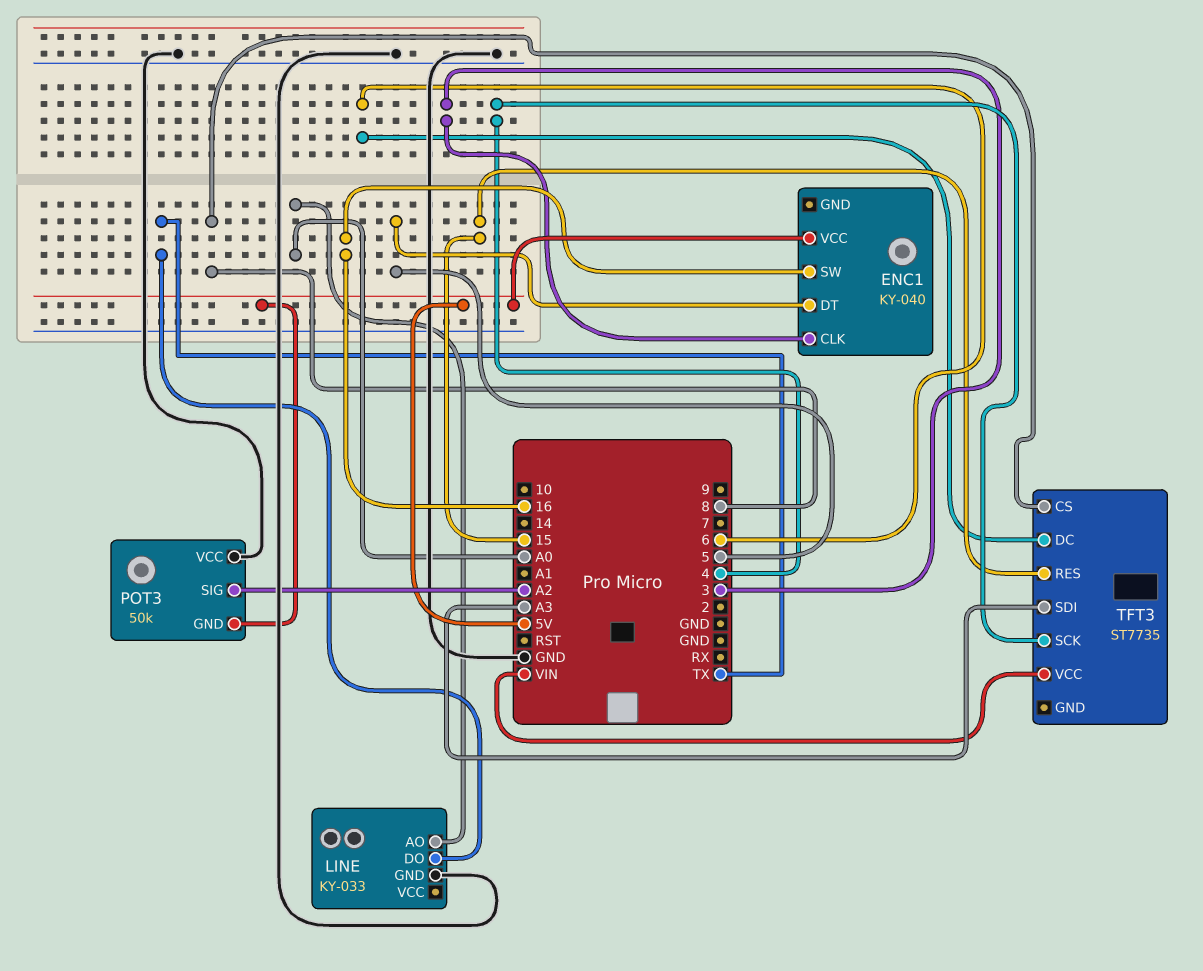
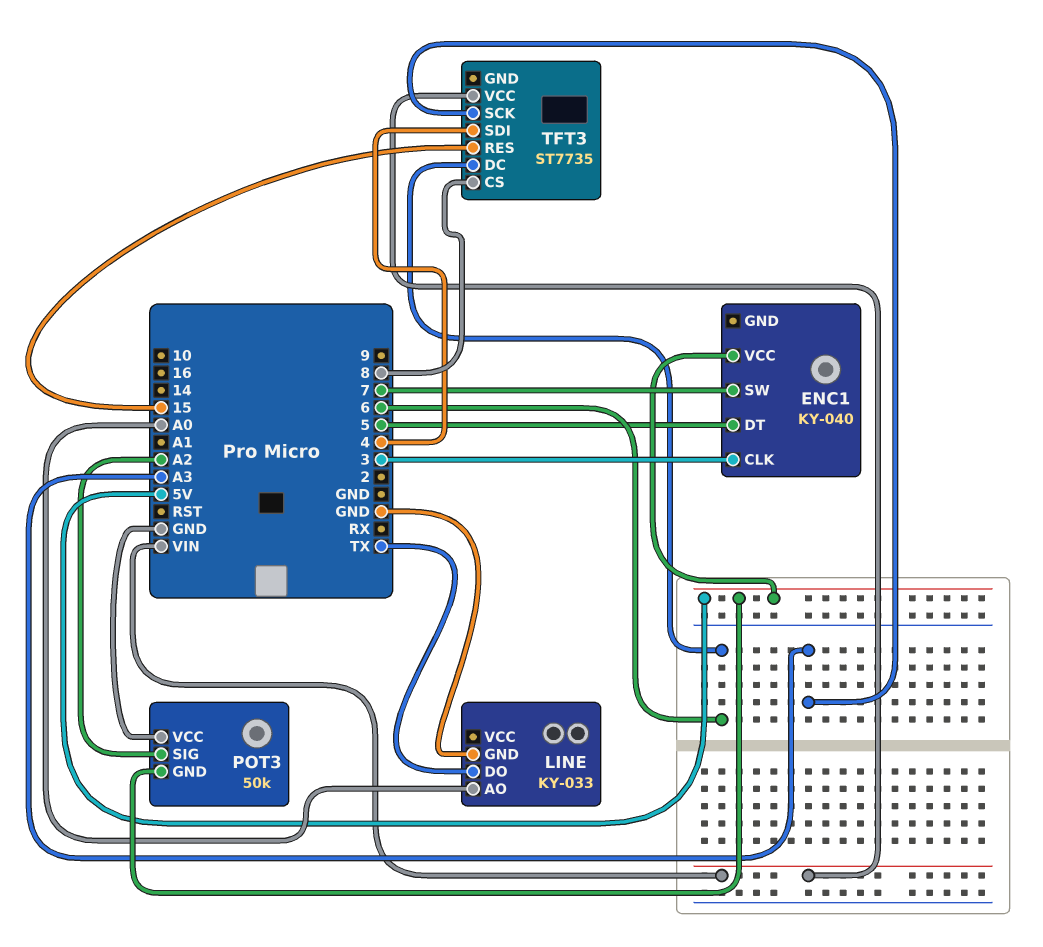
ENC1 pin SW: 16 -> 7
TFT3 pin SCK: 4 -> A3
TFT3 pin SDI: A3 -> 4

